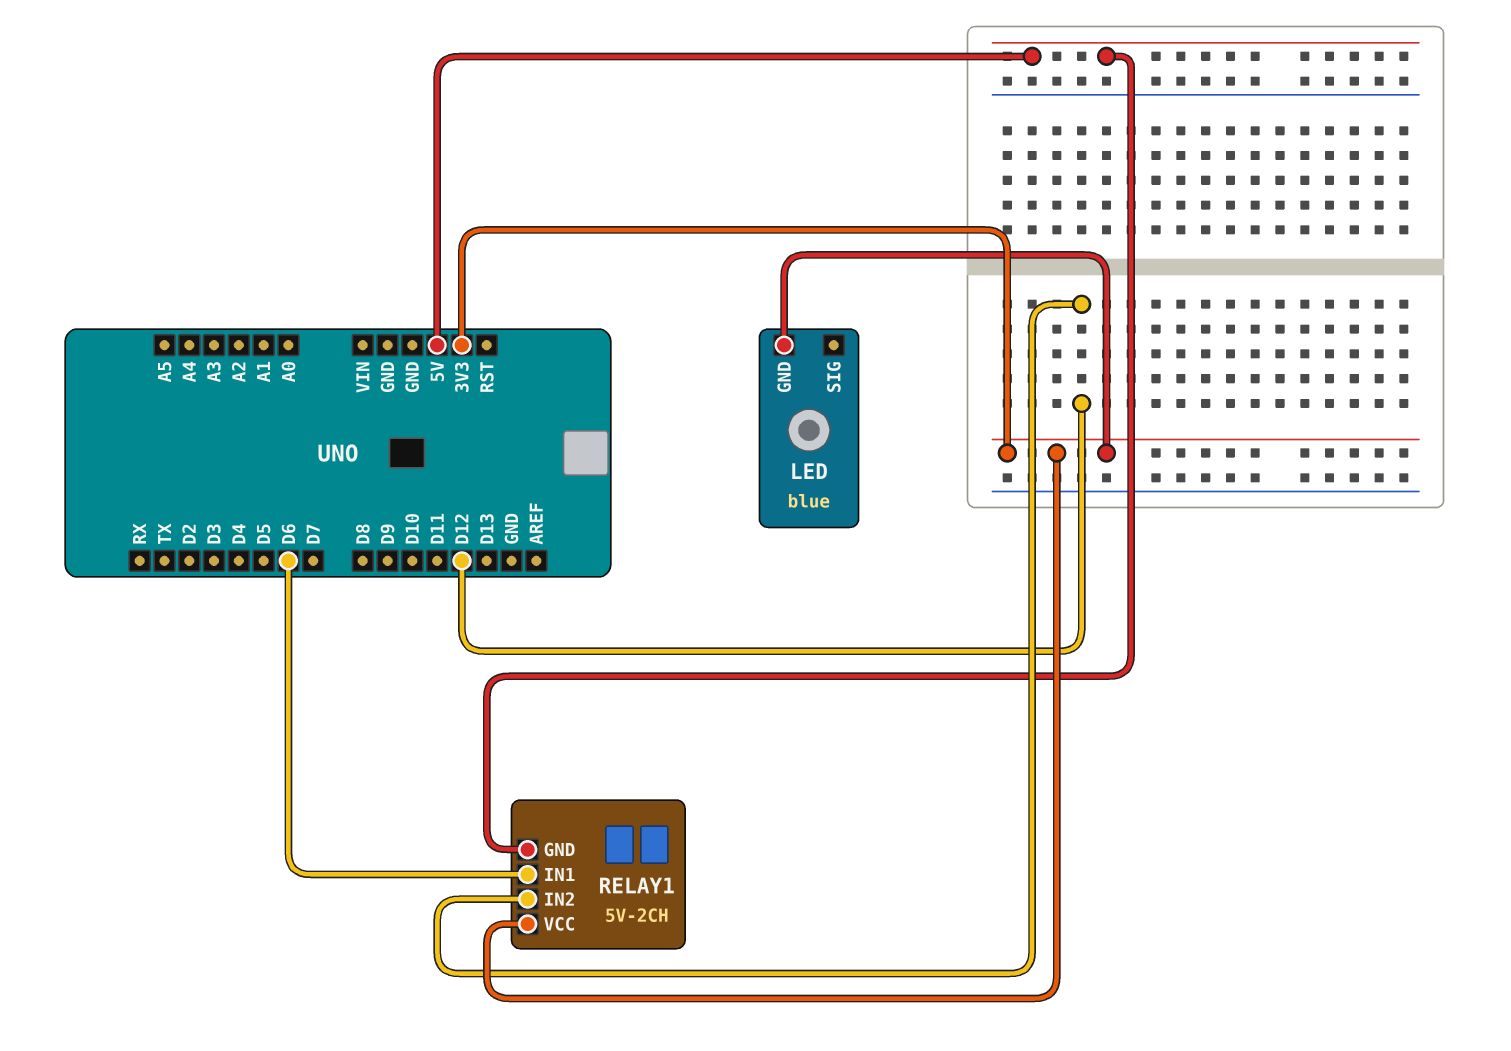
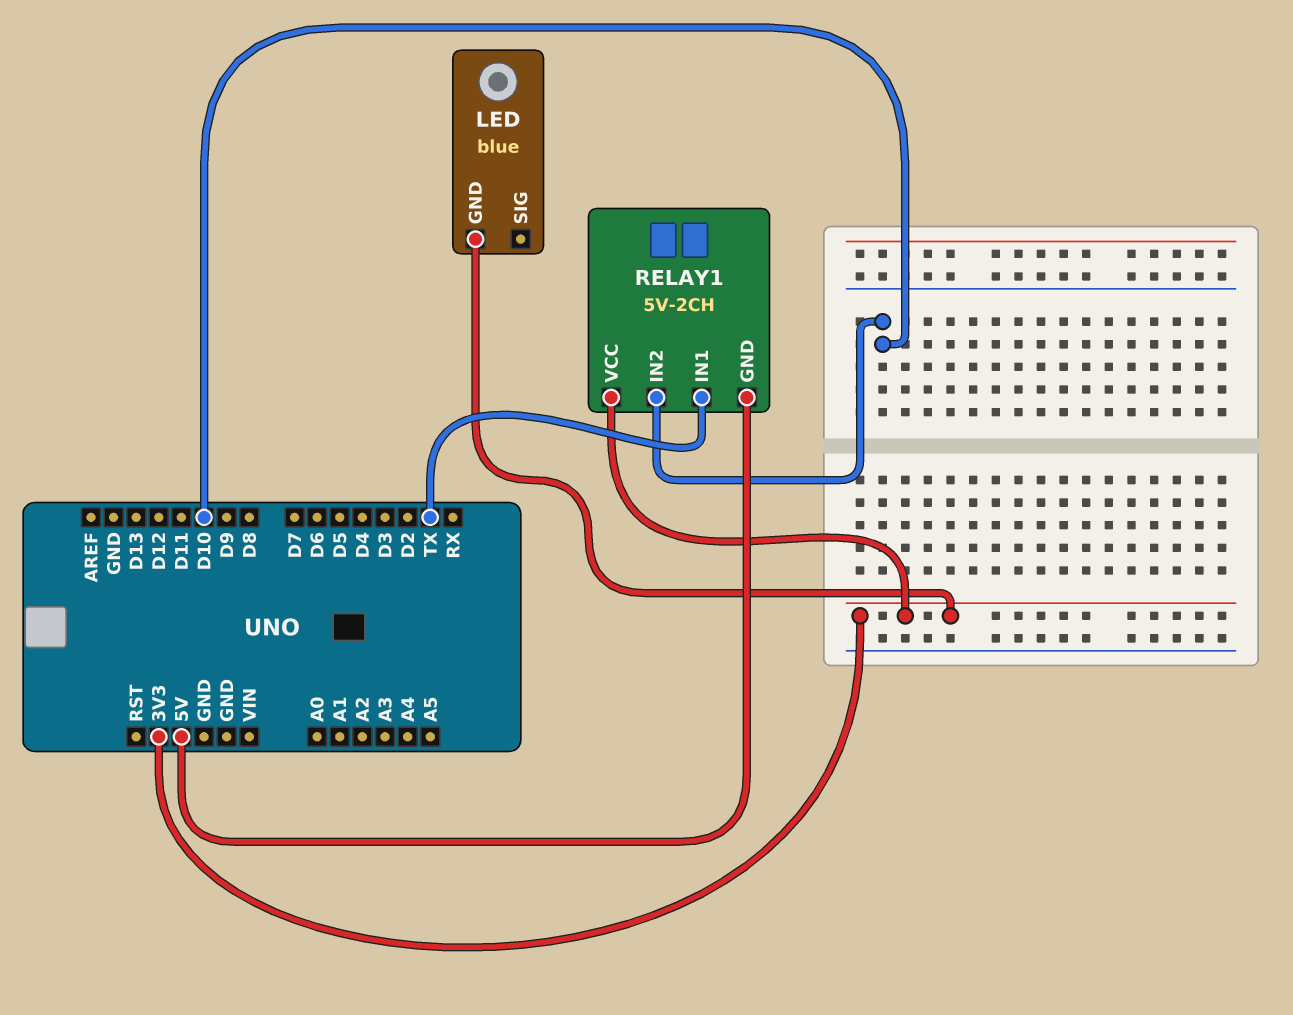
RELAY1 pin IN1: D6 -> TX
RELAY1 pin IN2: D12 -> D10

